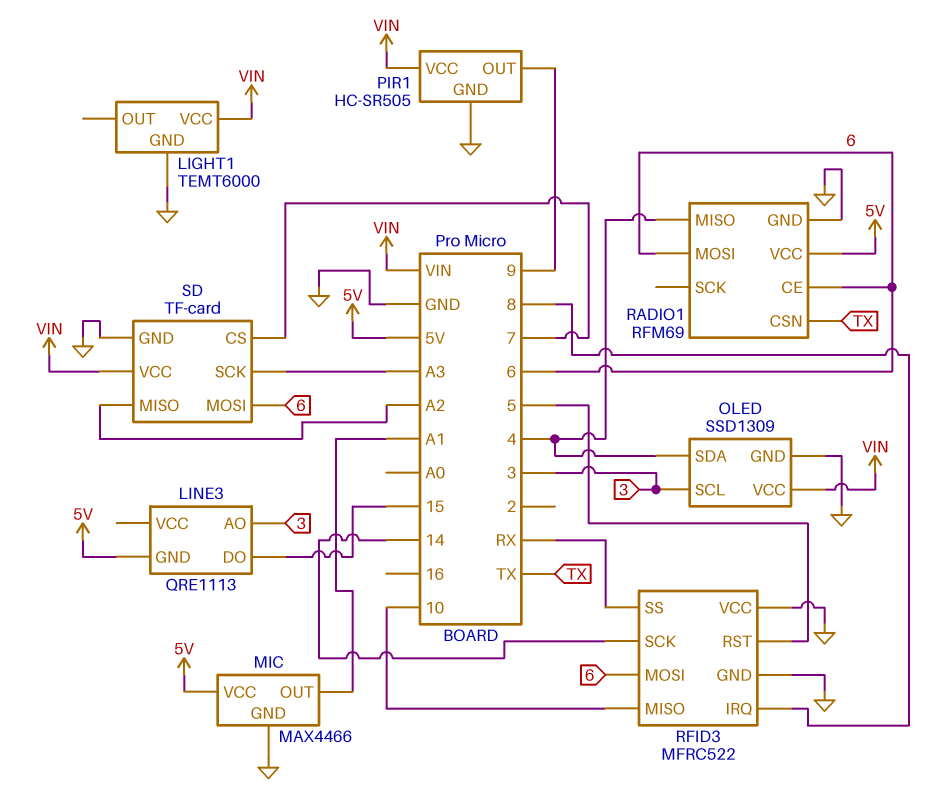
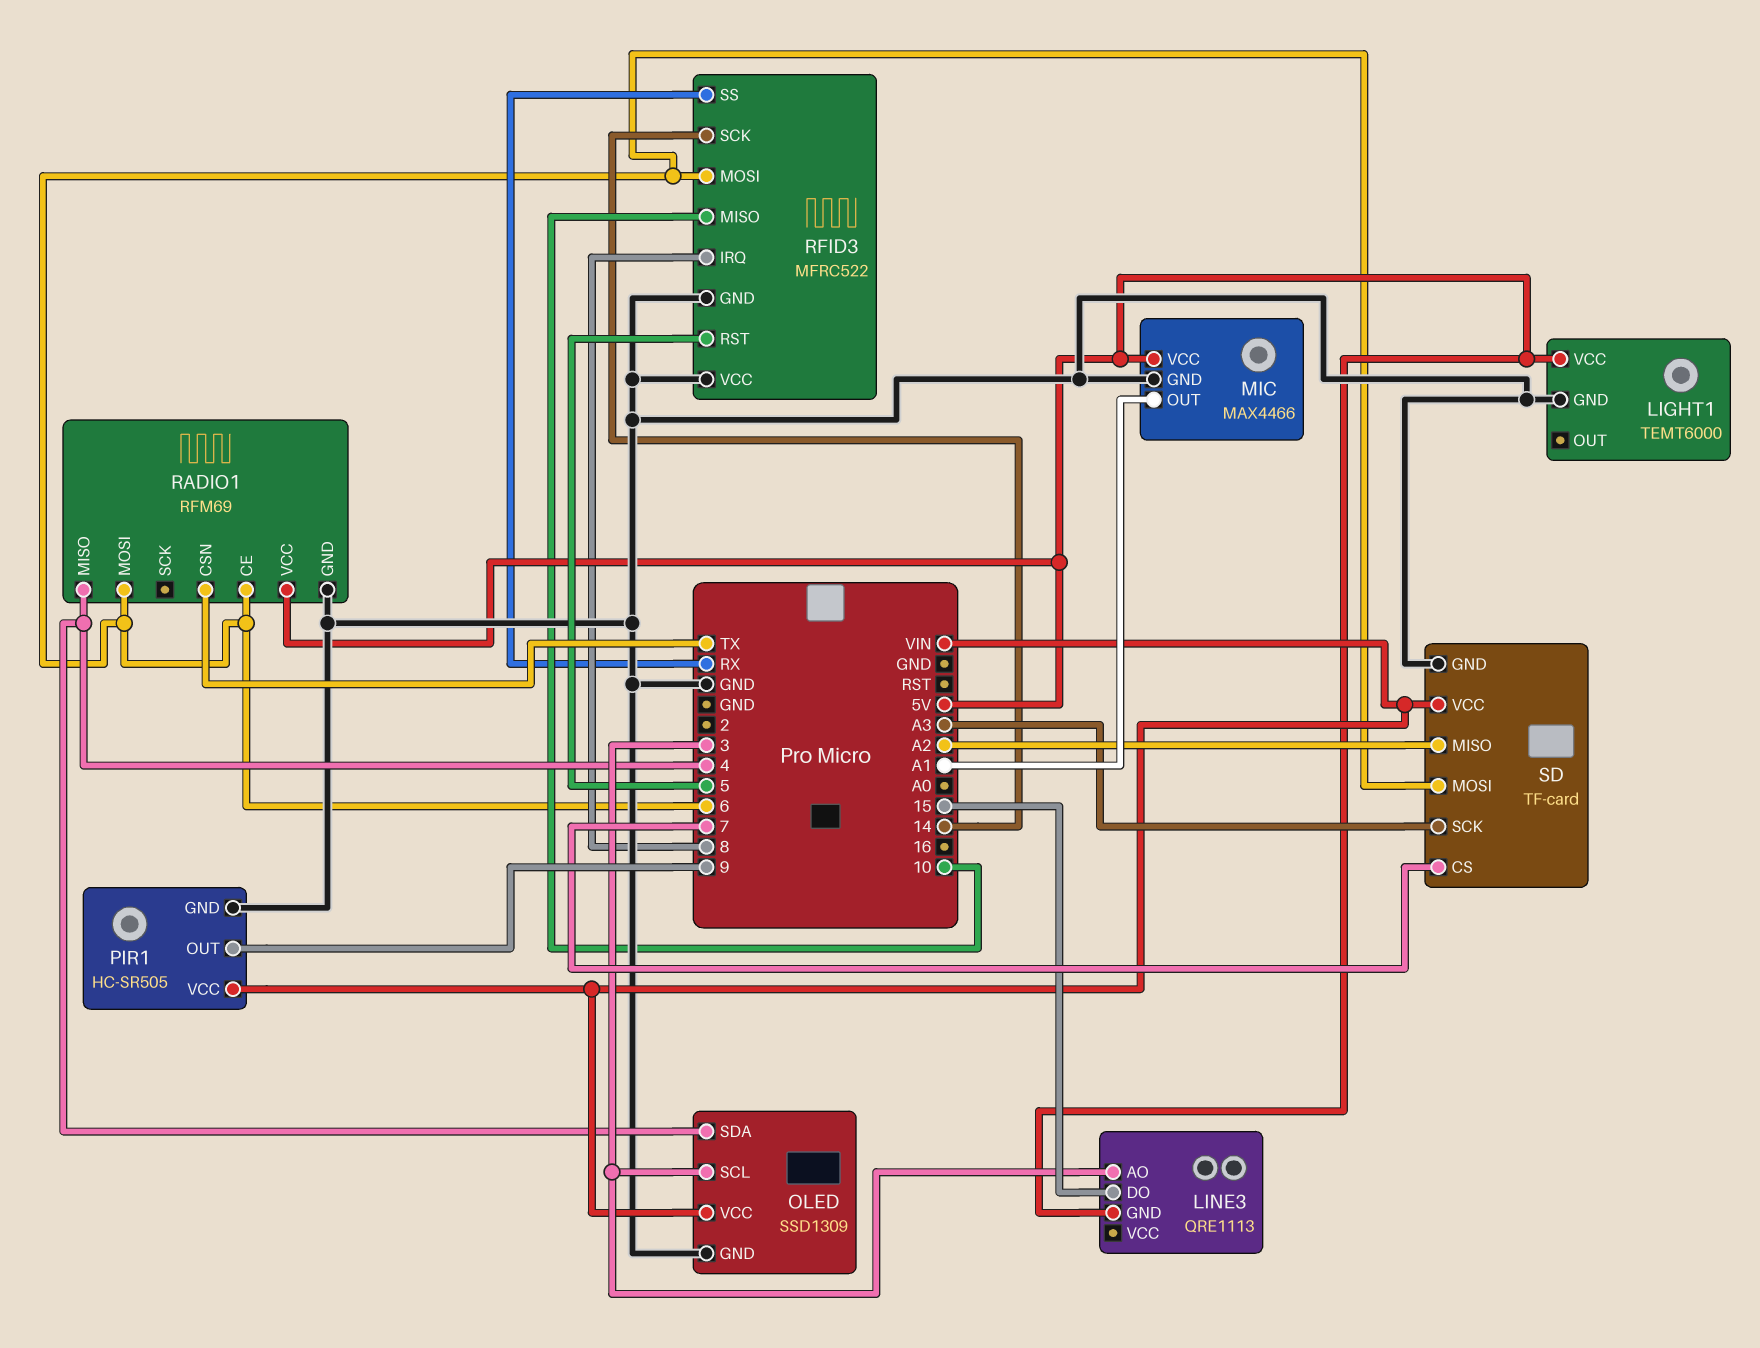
LIGHT1 pin VCC: VIN -> 5V

